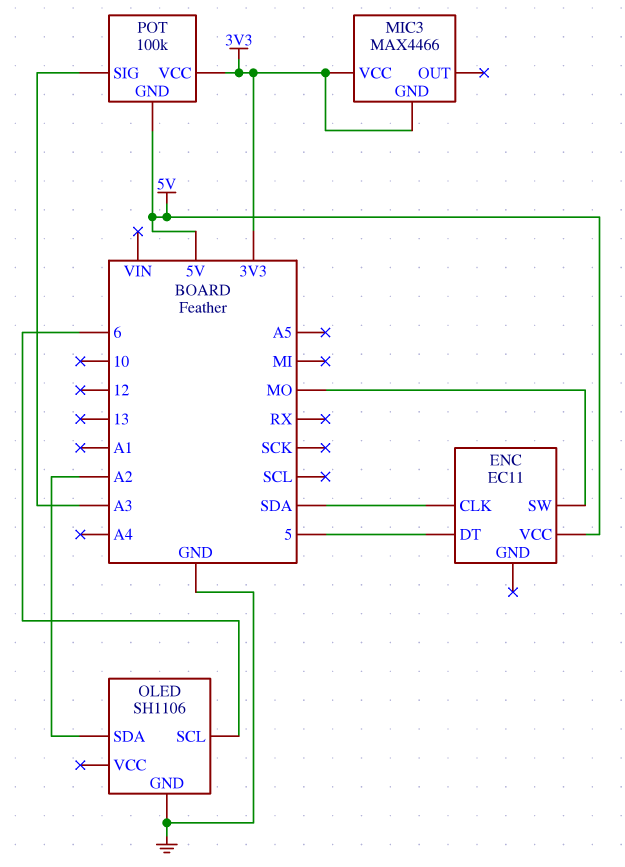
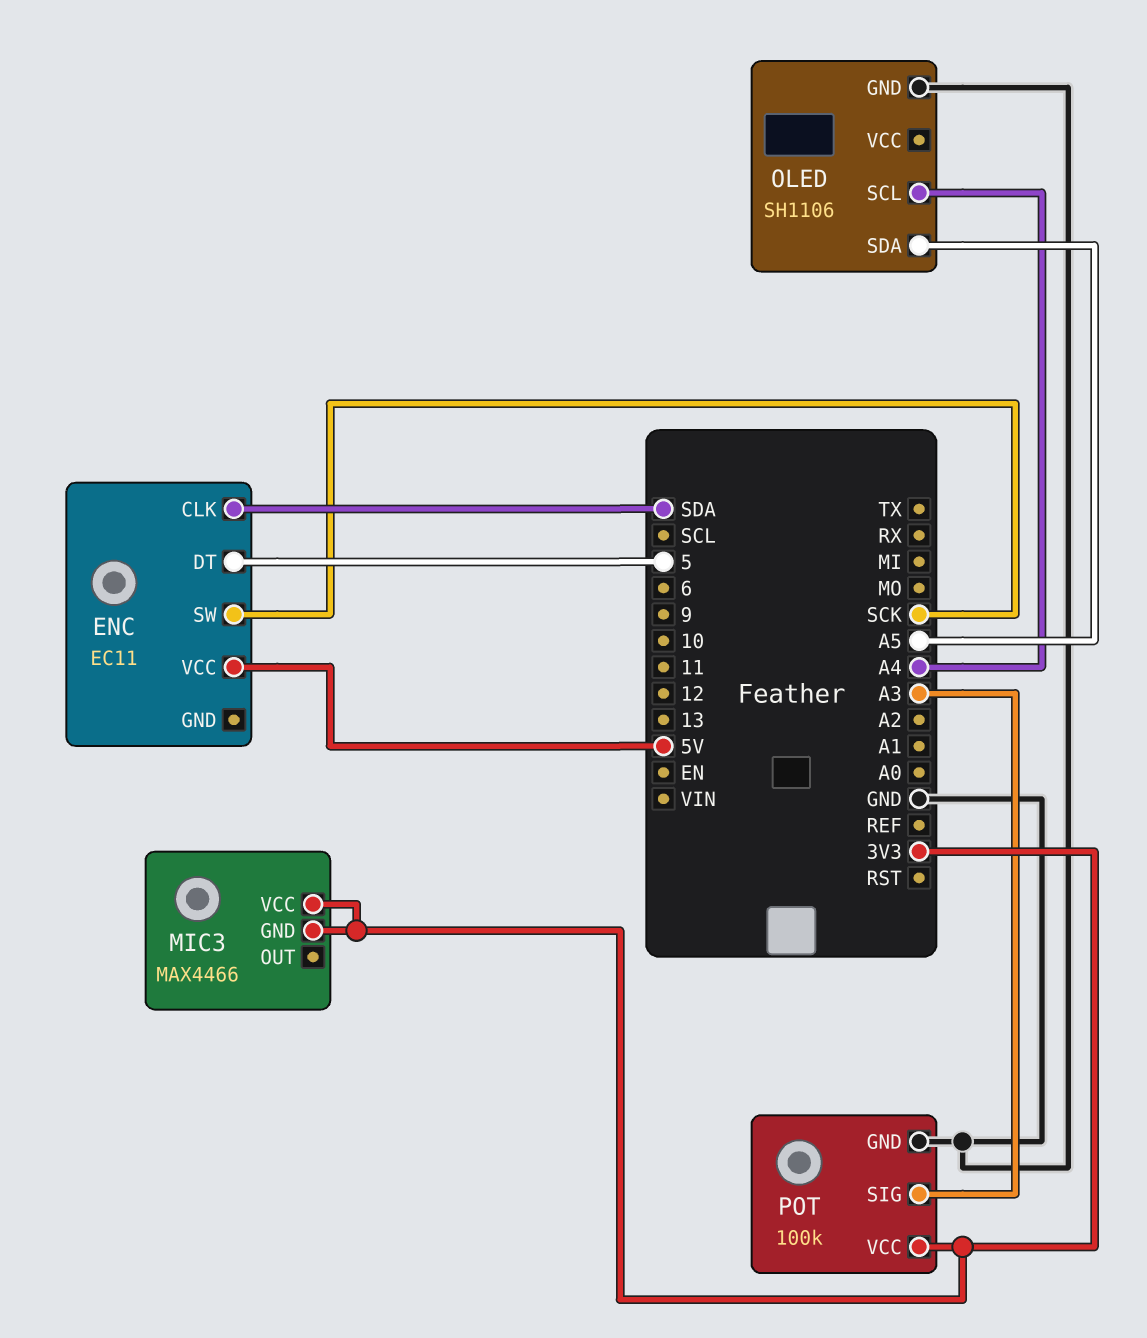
ENC pin SW: MO -> SCK
OLED pin SCL: 6 -> A4
OLED pin SDA: A2 -> A5
POT pin GND: 5V -> GND

